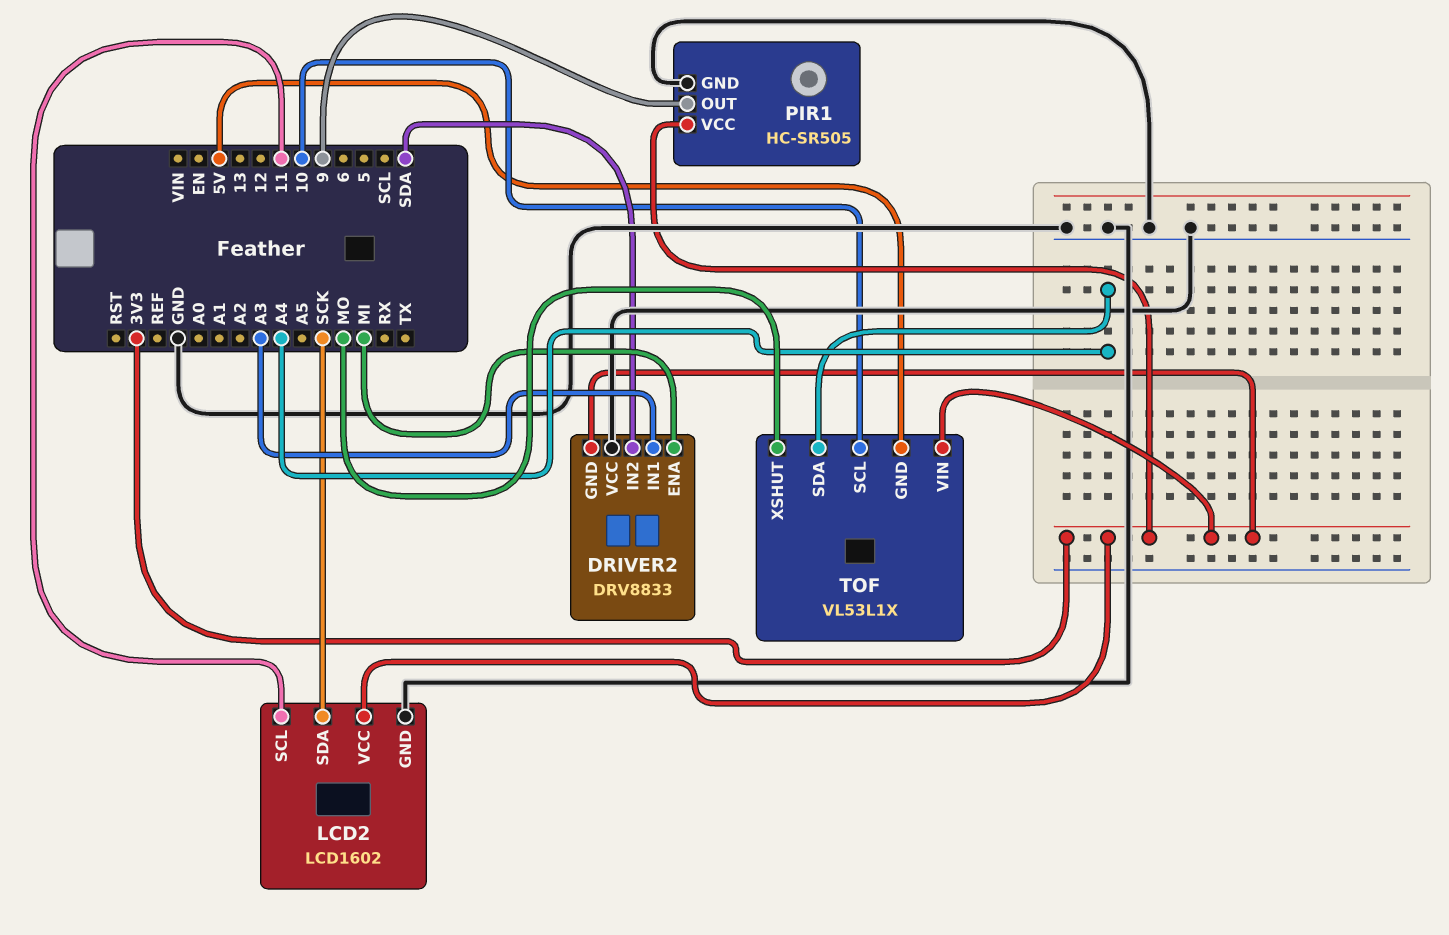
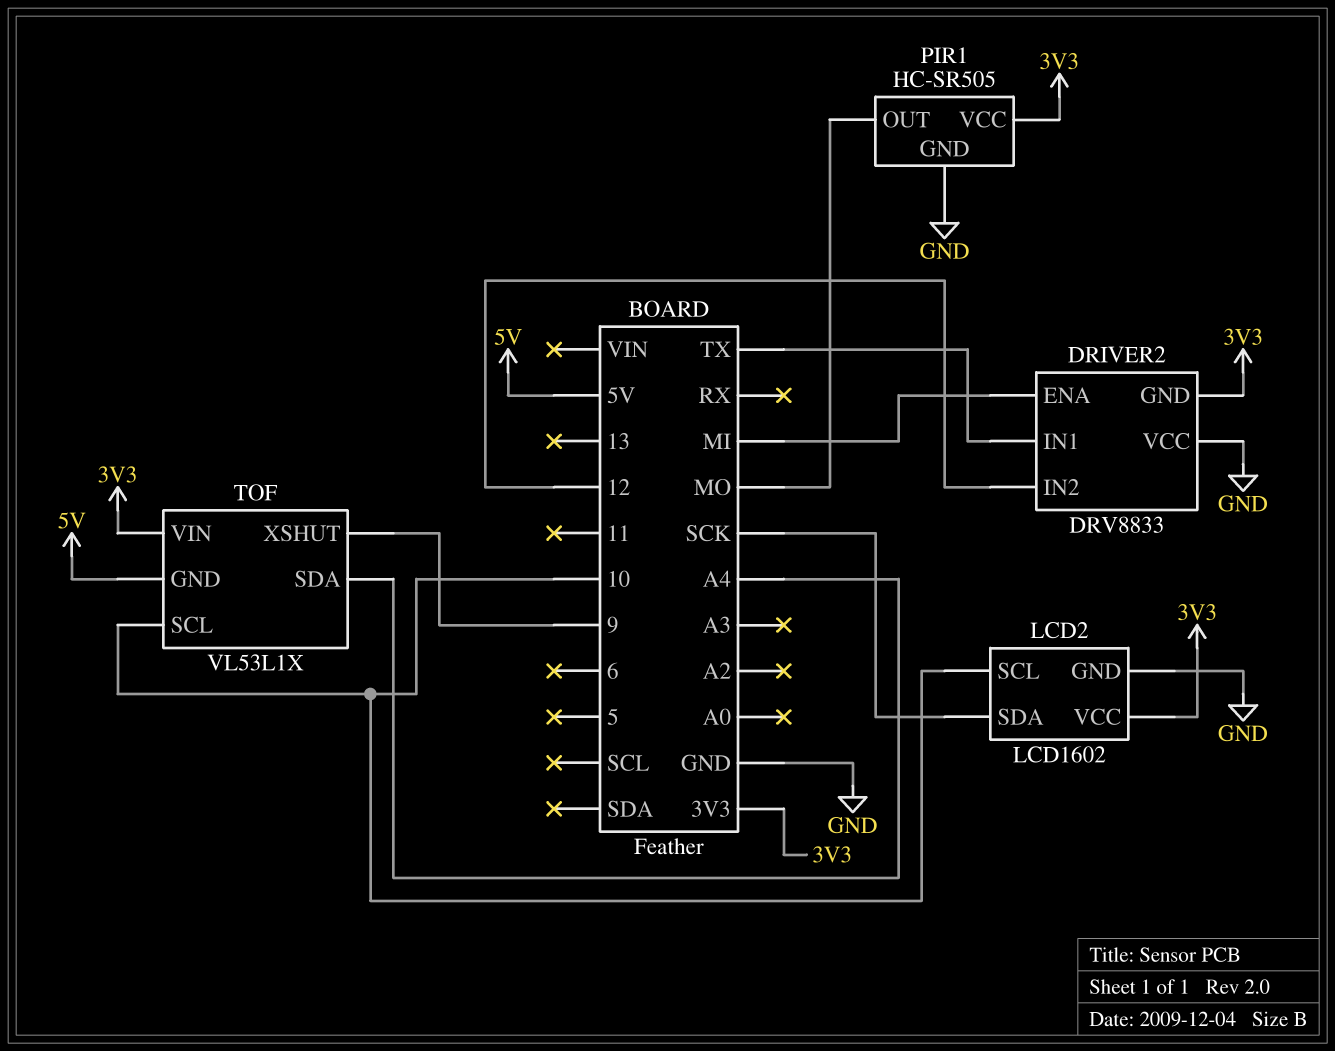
DRIVER2 pin IN1: A3 -> TX
DRIVER2 pin IN2: SDA -> 12
LCD2 pin SCL: 11 -> 10
PIR1 pin OUT: 9 -> MO
TOF pin XSHUT: MO -> 9

